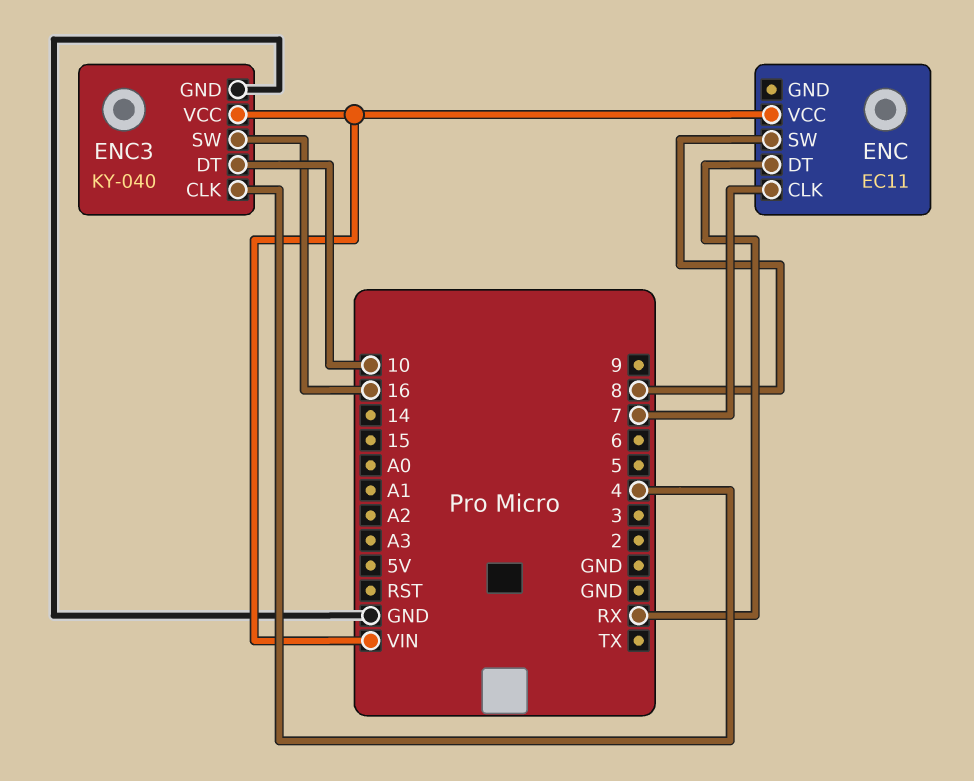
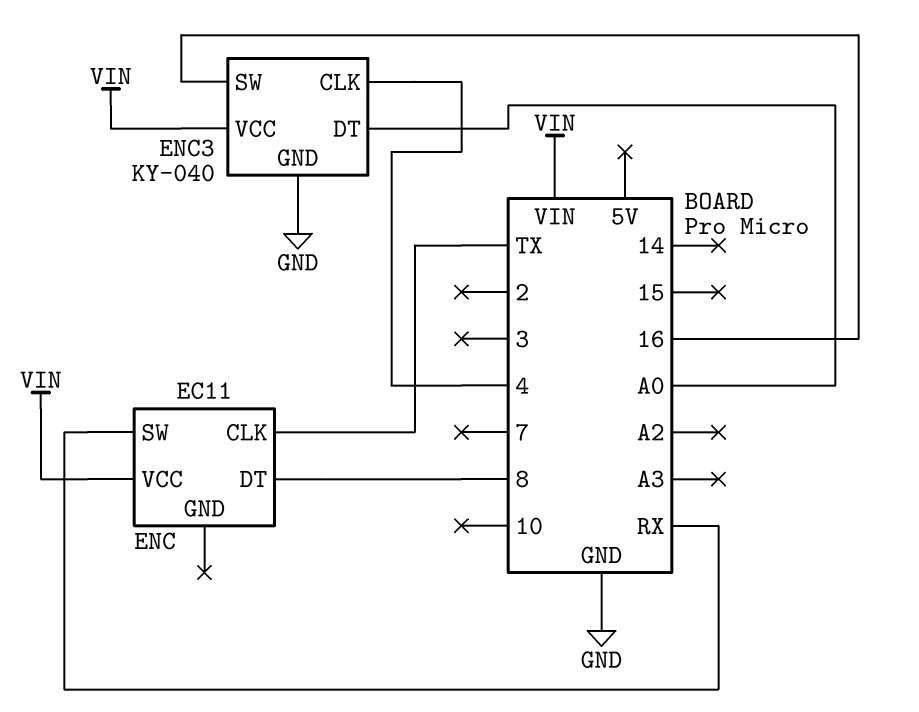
ENC pin CLK: 7 -> TX
ENC pin DT: RX -> 8
ENC pin SW: 8 -> RX
ENC3 pin DT: 10 -> A0

